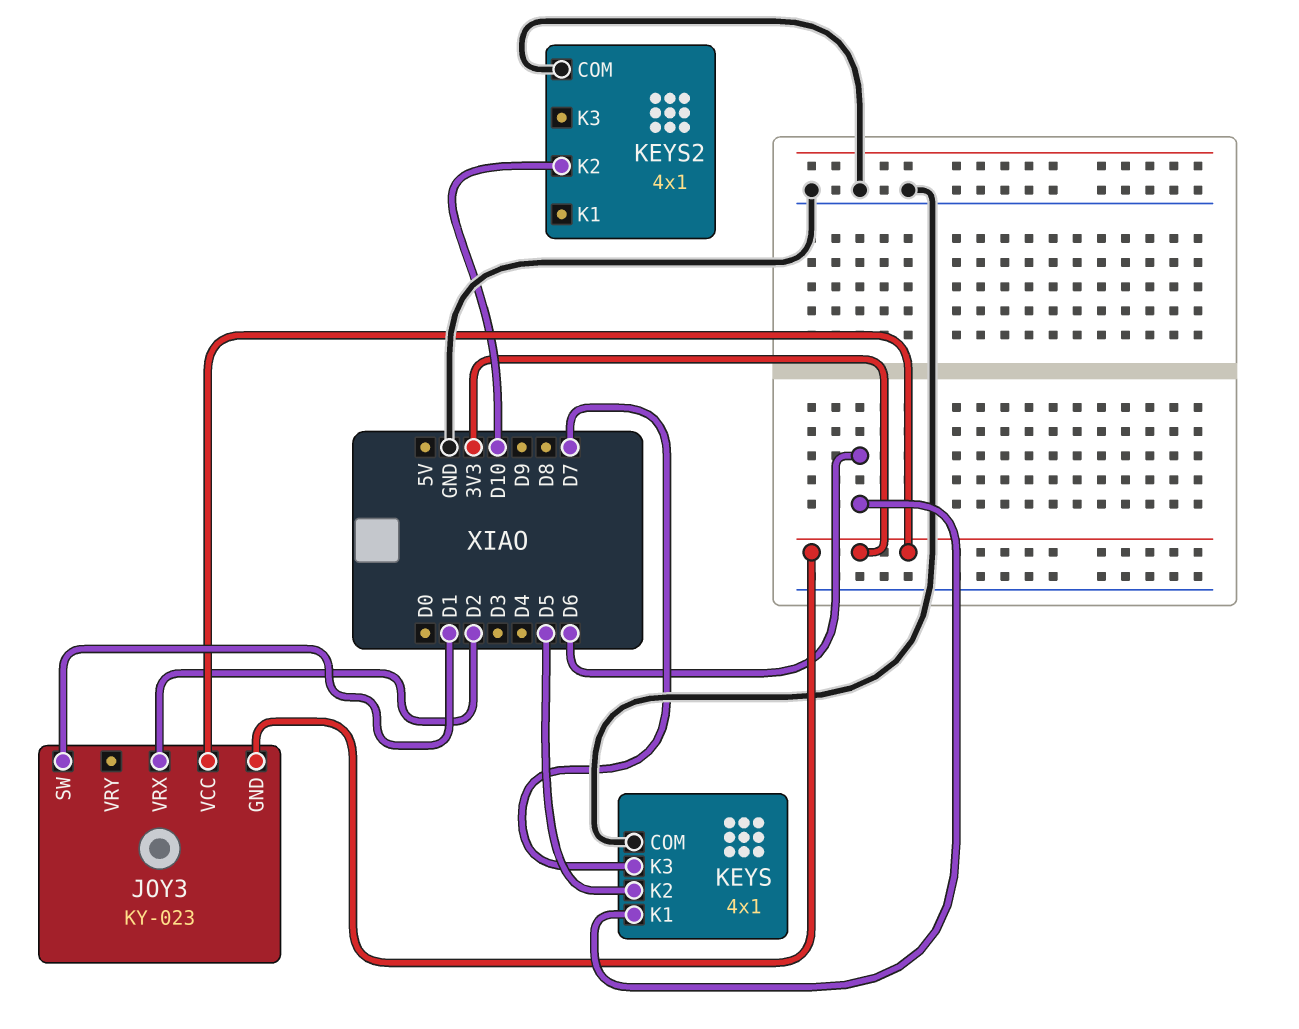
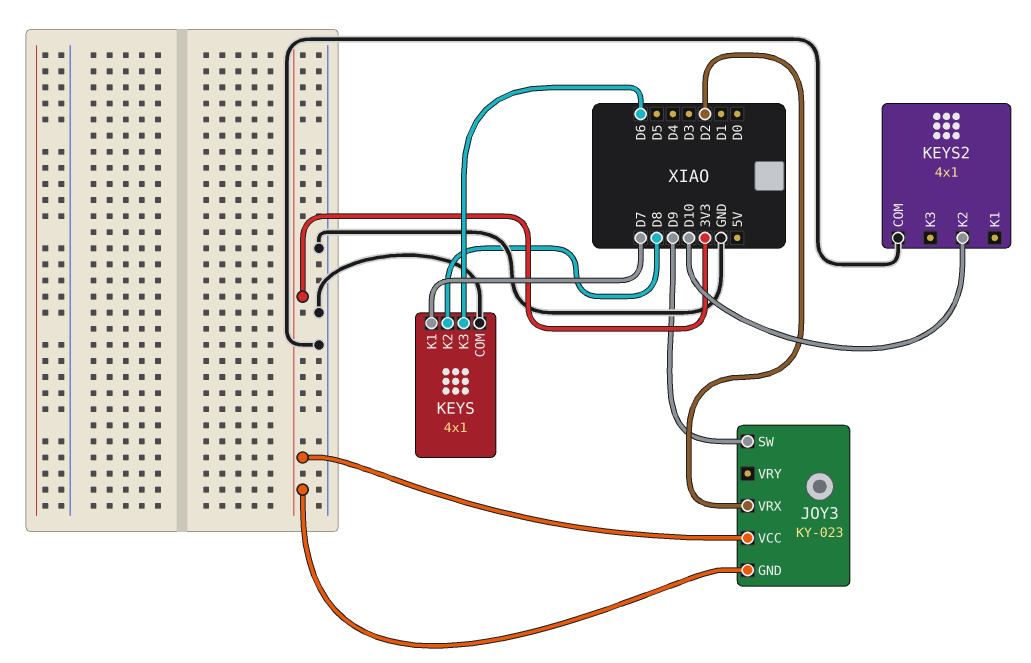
JOY3 pin SW: D1 -> D9
KEYS pin K1: D6 -> D7
KEYS pin K2: D5 -> D8
KEYS pin K3: D7 -> D6

